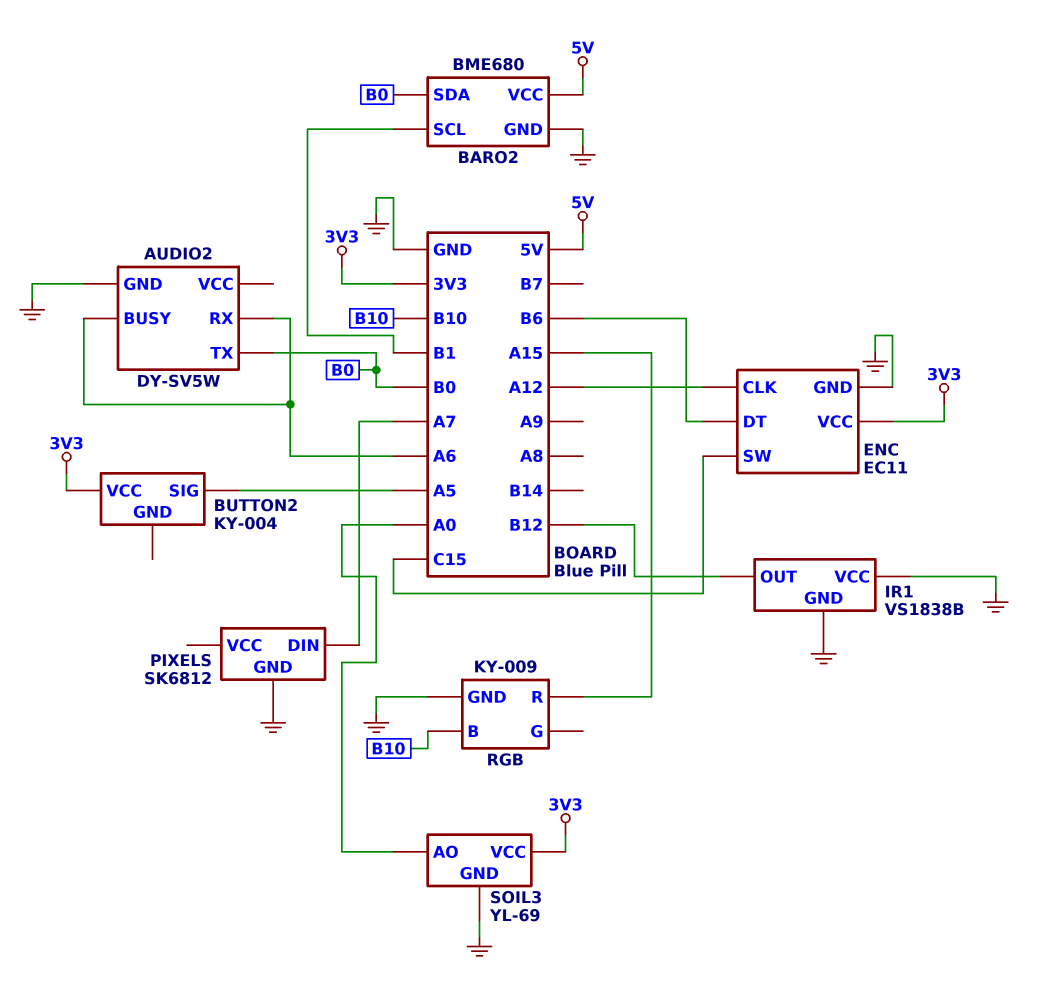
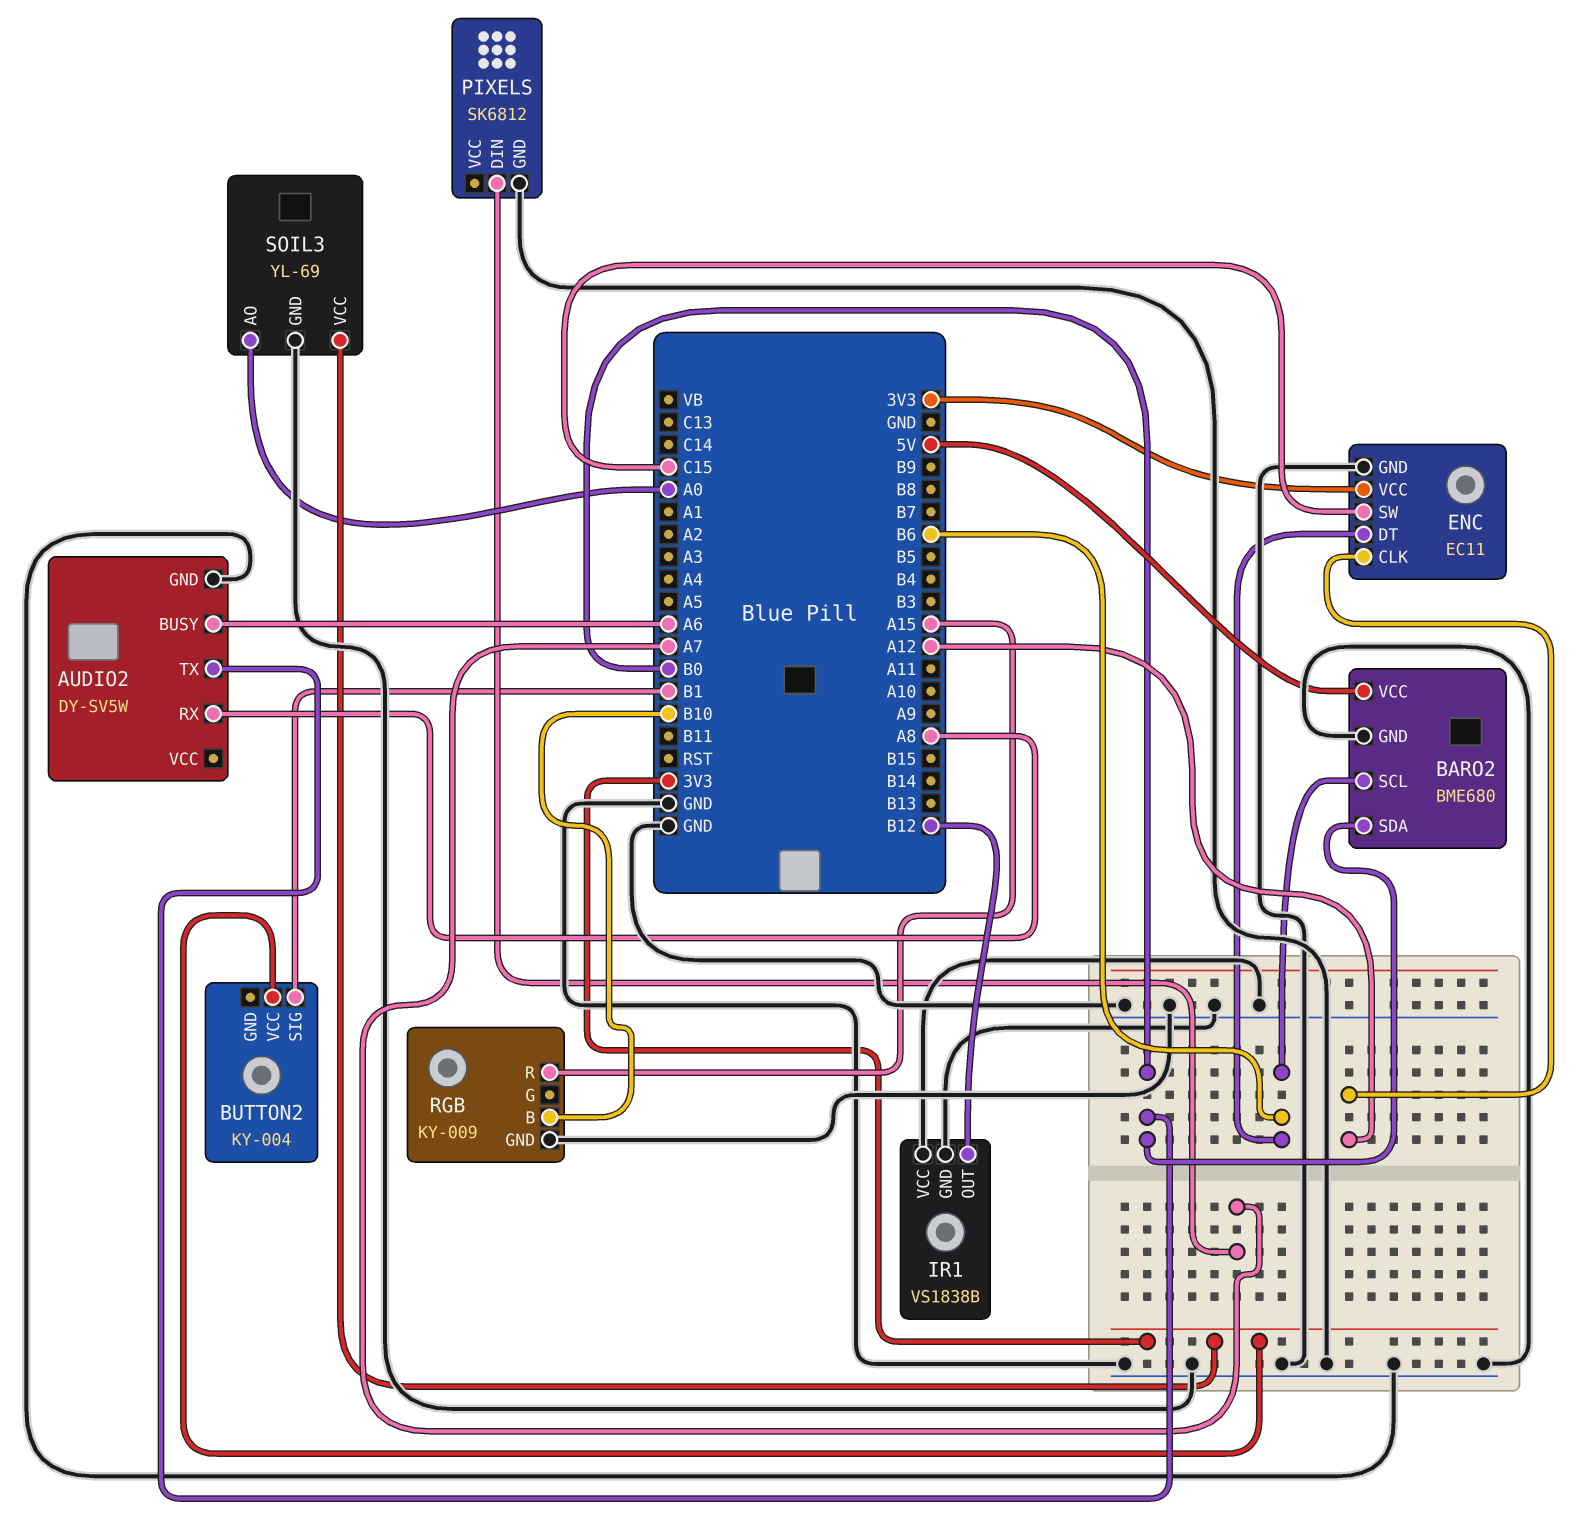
AUDIO2 pin RX: A6 -> A8
BARO2 pin SCL: B1 -> B6
BUTTON2 pin SIG: A5 -> B1

